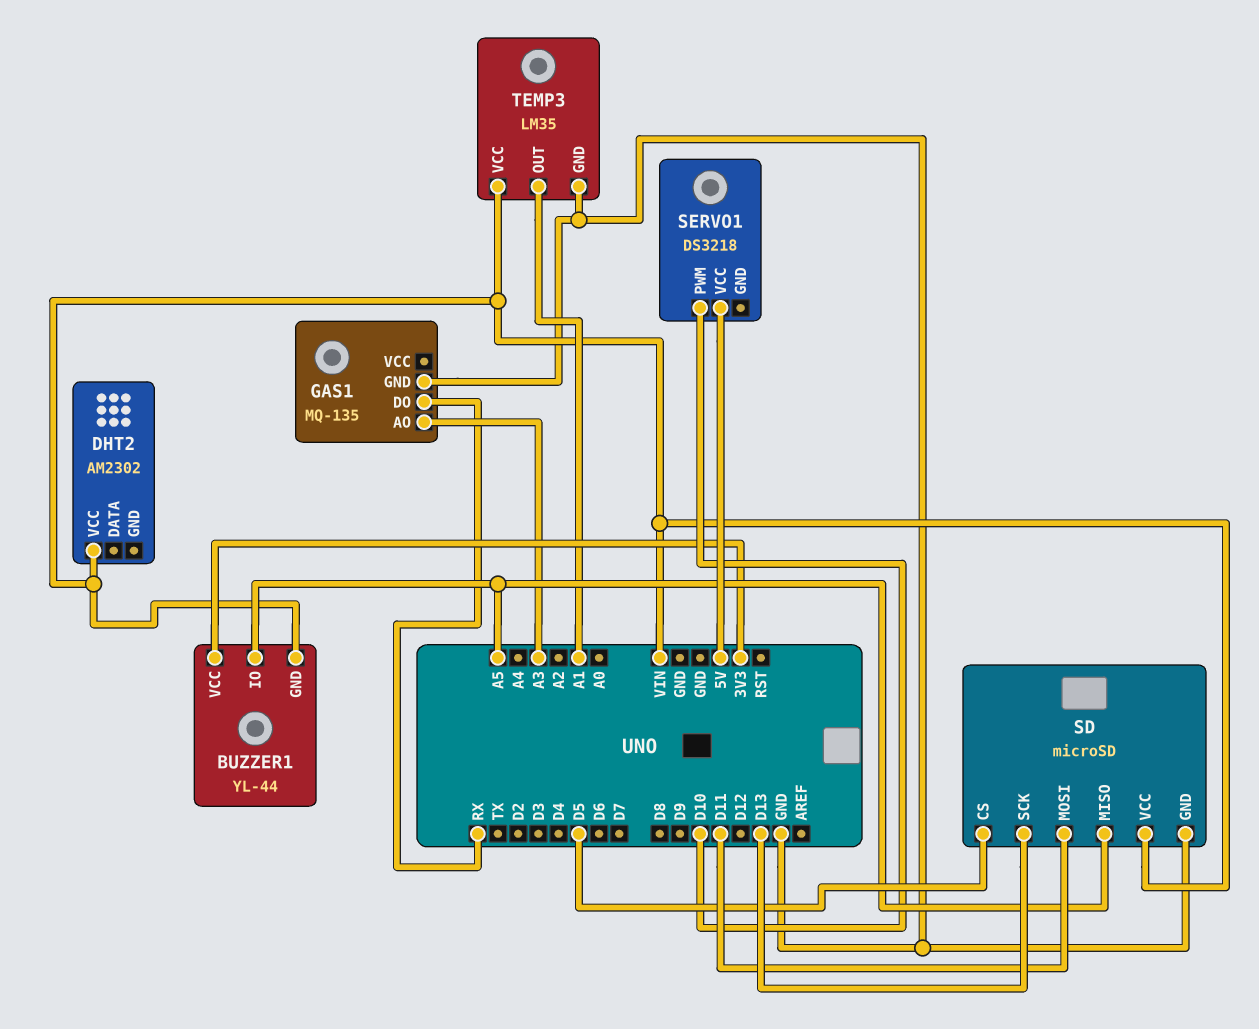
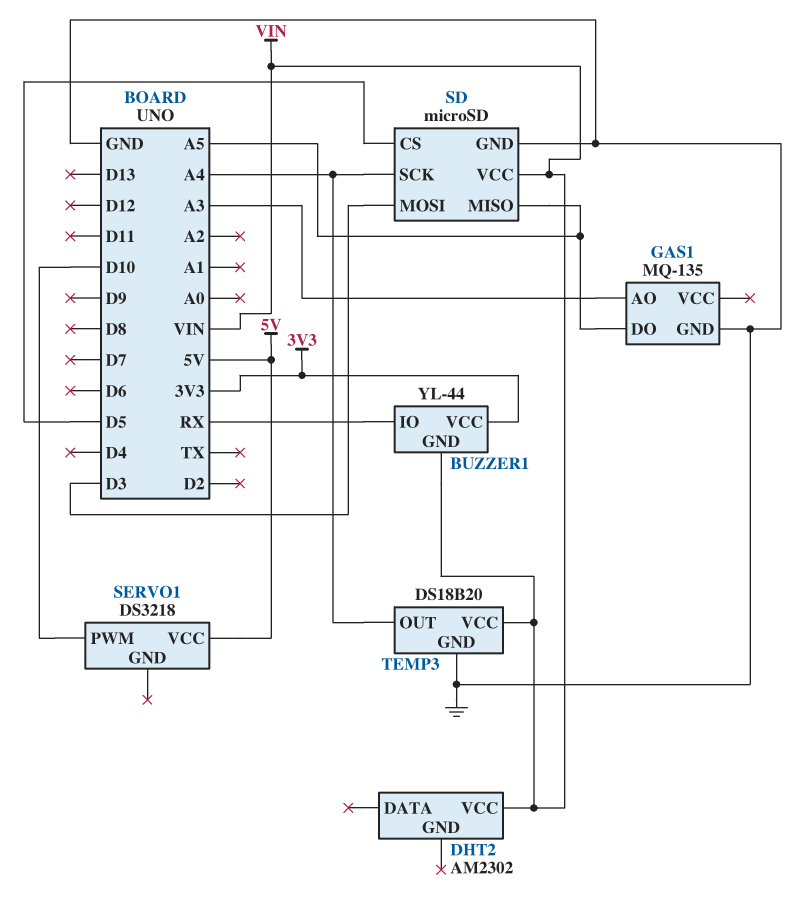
BUZZER1 pin IO: A5 -> RX
GAS1 pin DO: RX -> A5
SD pin MOSI: D11 -> D3
SD pin SCK: D13 -> A4
TEMP3: LM35 -> DS18B20
TEMP3 pin OUT: A1 -> A4

